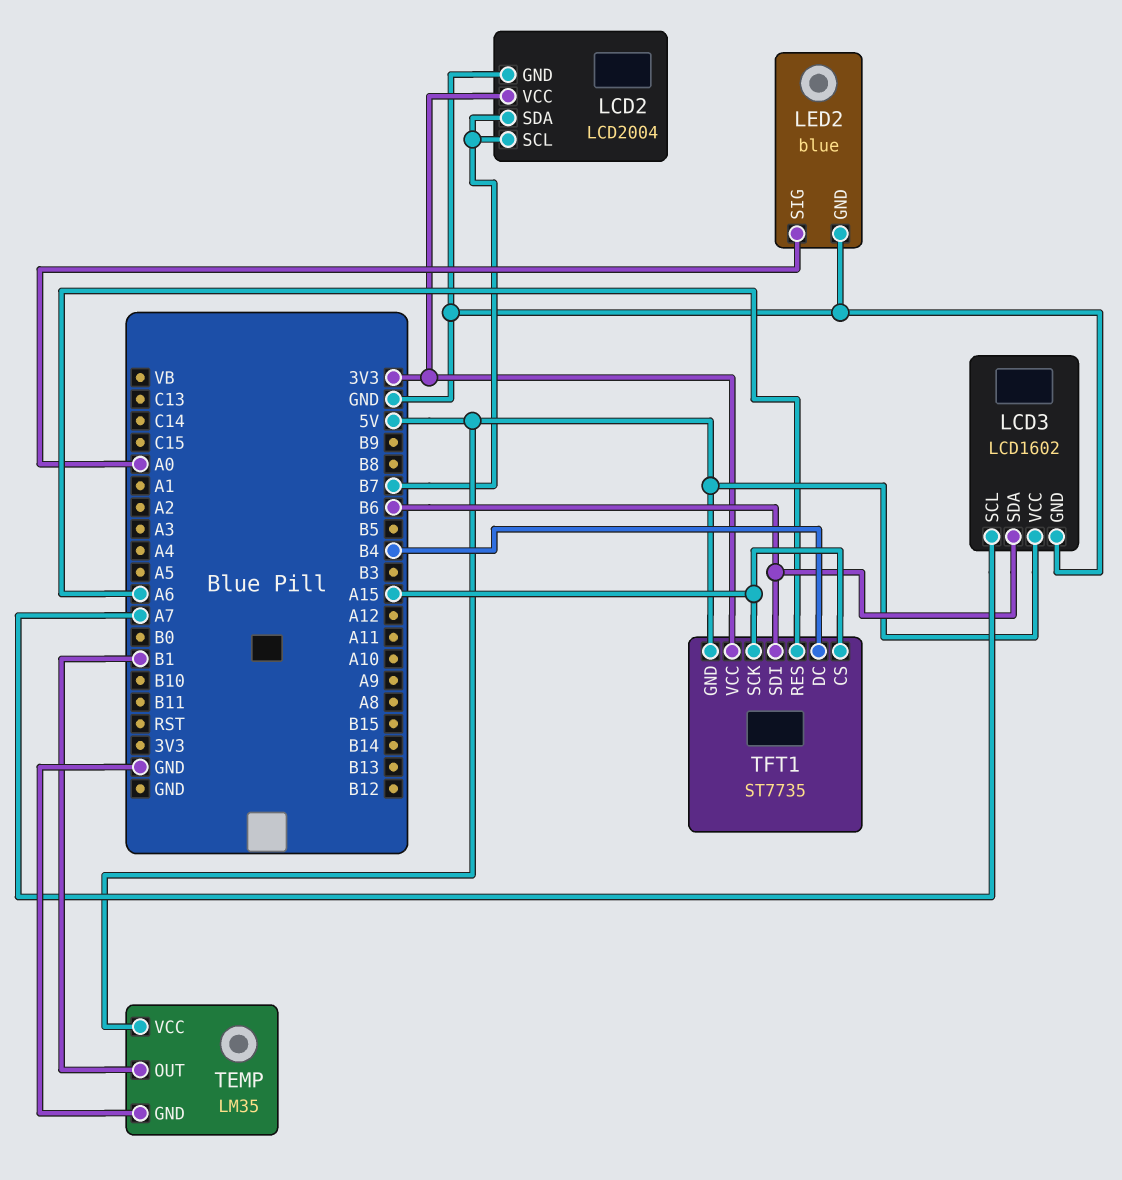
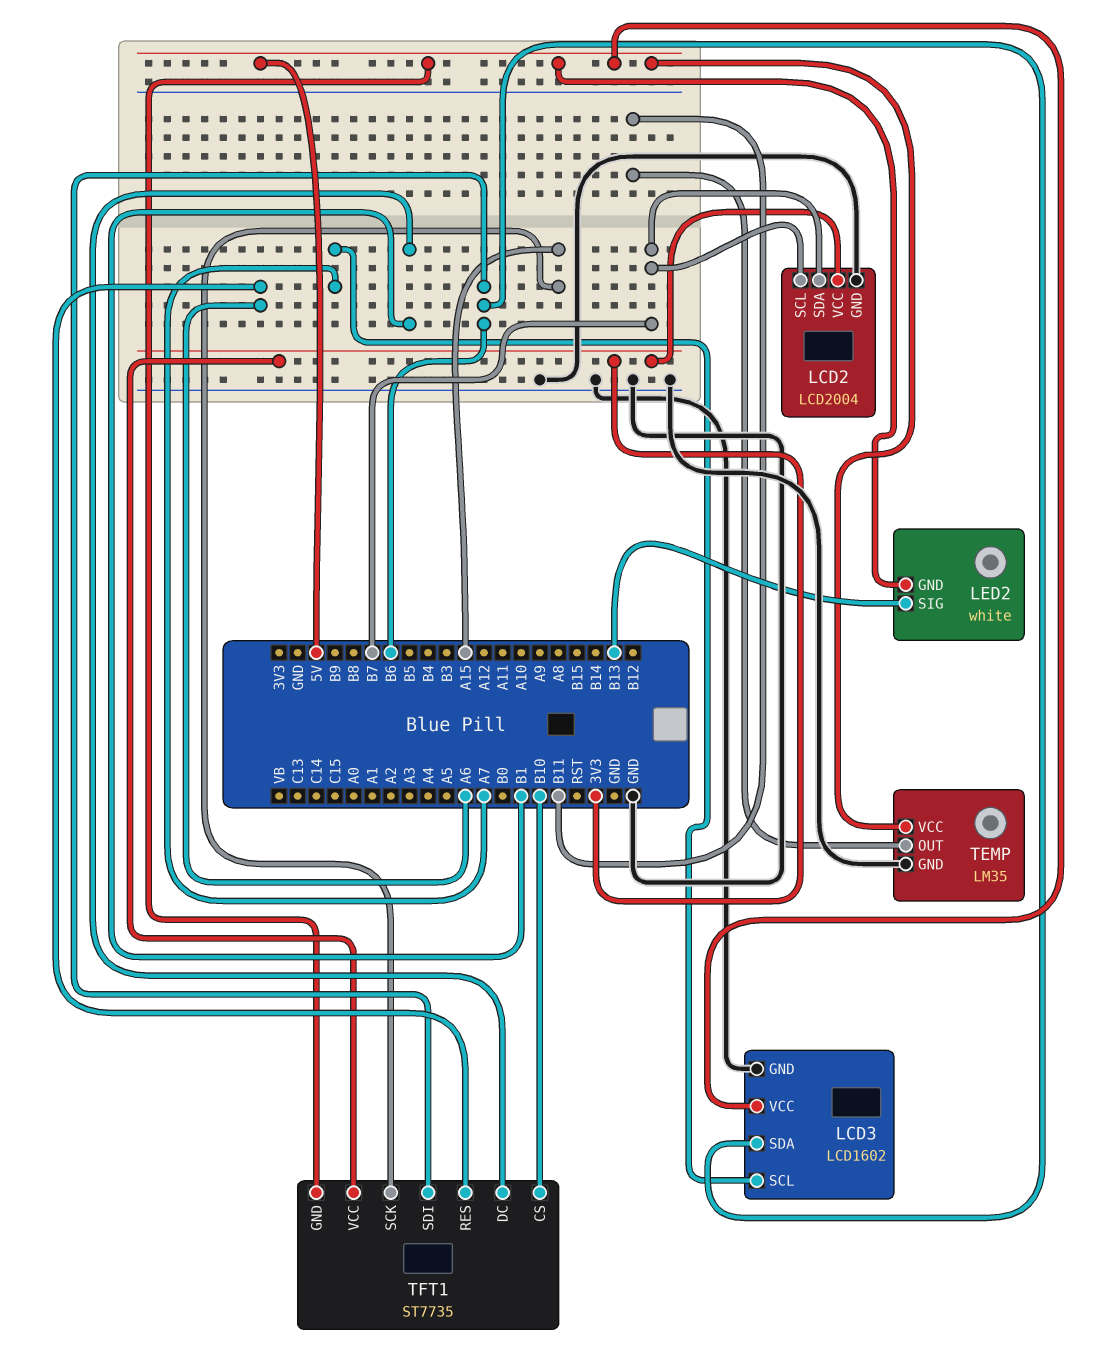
LED2: blue -> white
LED2 pin GND: GND -> 5V
LED2 pin SIG: A0 -> B13
TEMP pin OUT: B1 -> B11
TFT1 pin CS: A15 -> B10
TFT1 pin DC: B4 -> B1

